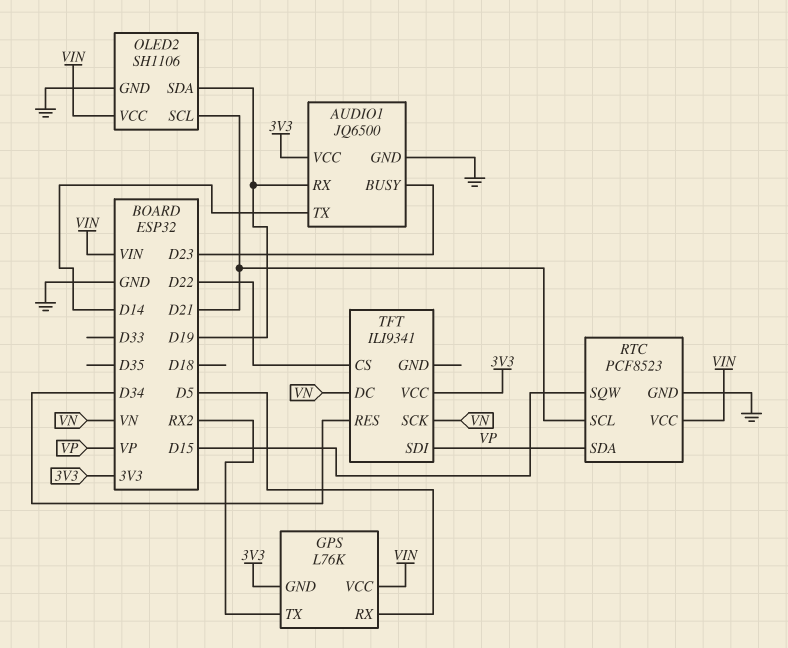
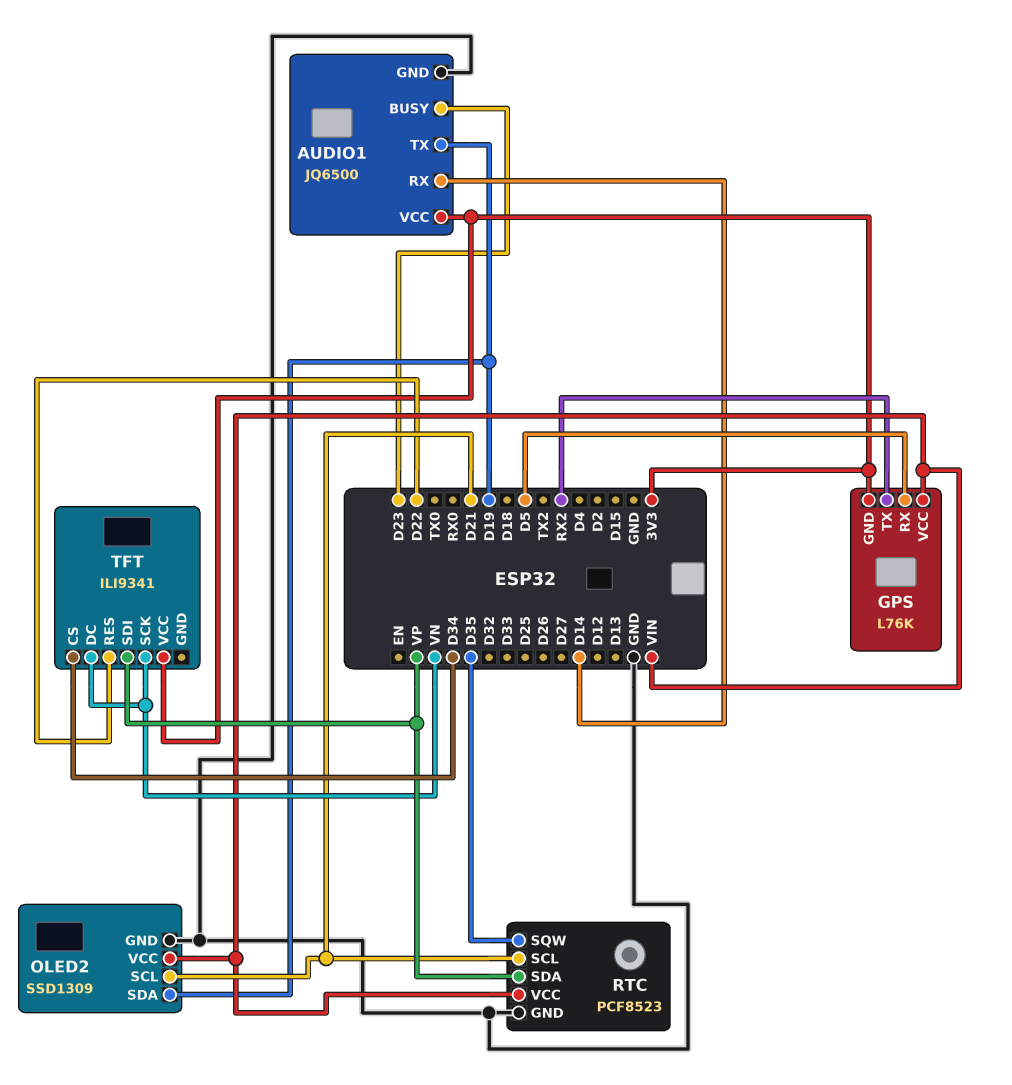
AUDIO1 pin RX: D19 -> D14
AUDIO1 pin TX: D14 -> D19
OLED2: SH1106 -> SSD1309
RTC pin SQW: D15 -> D35
TFT pin CS: D22 -> D34
TFT pin RES: D34 -> D22

